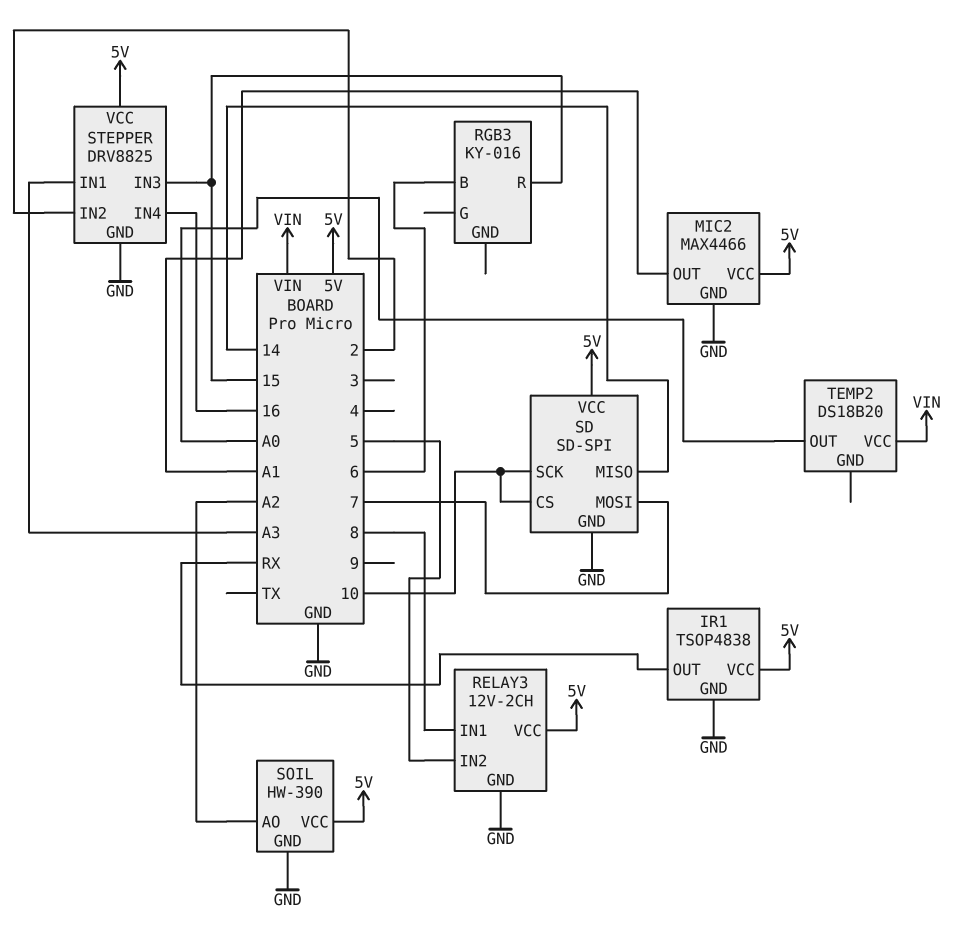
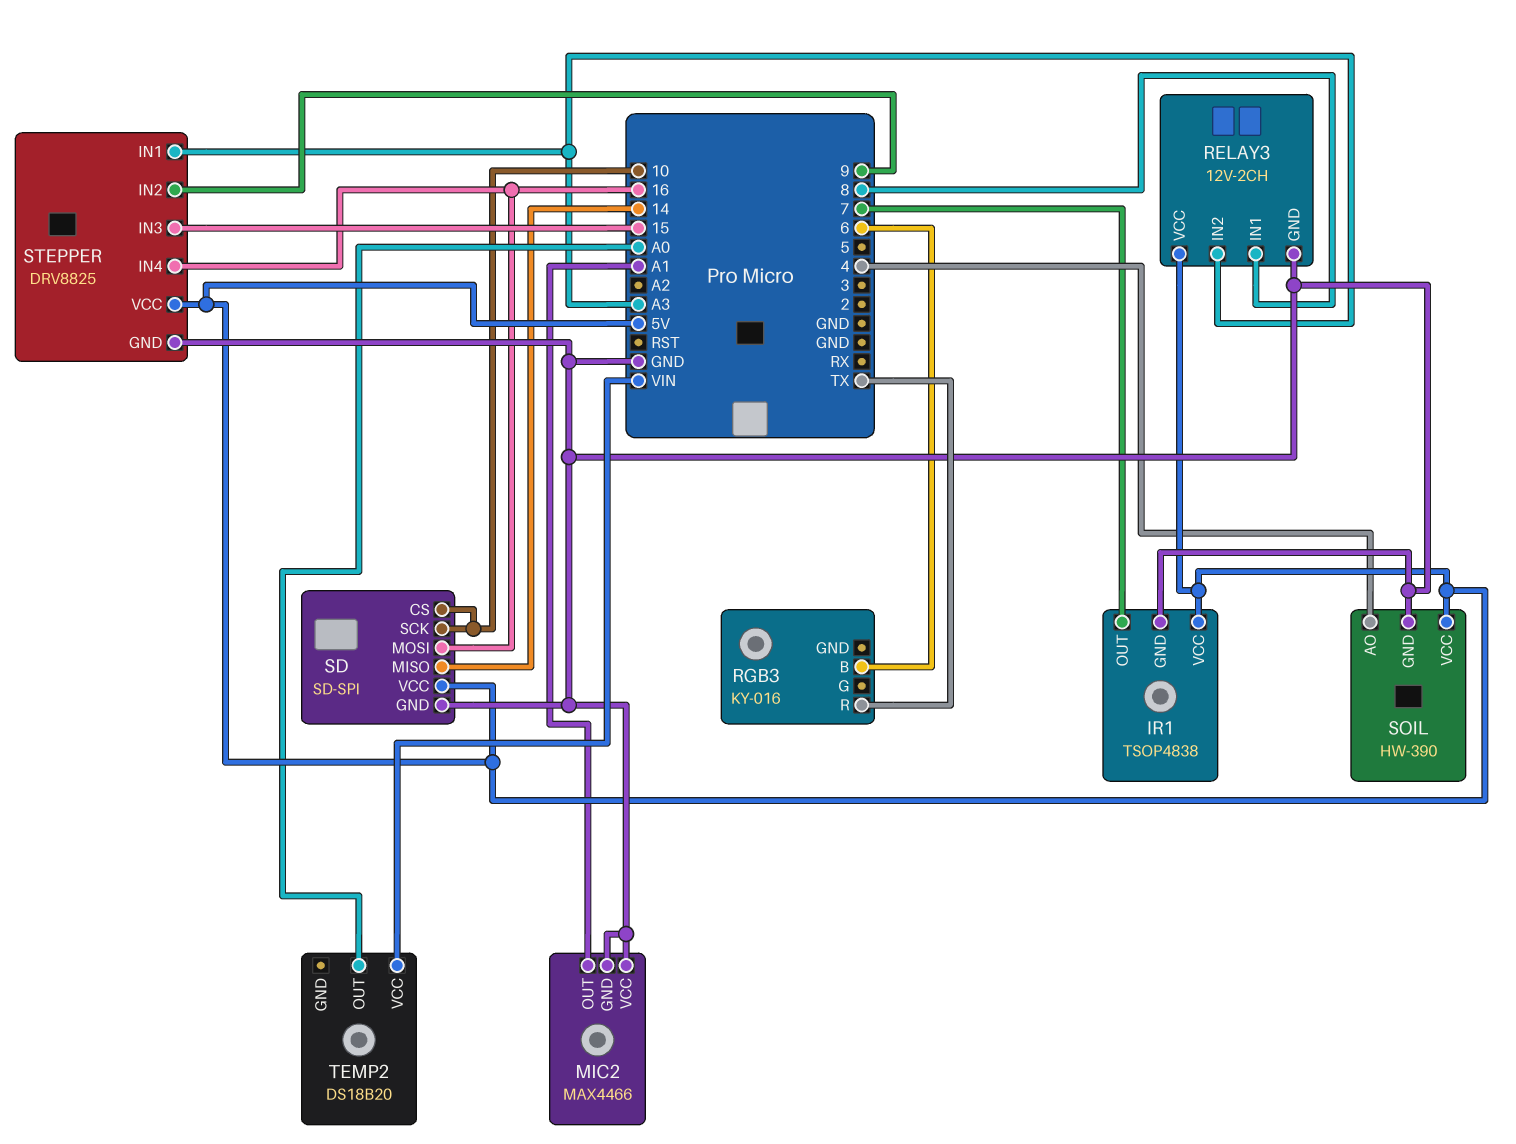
IR1 pin OUT: RX -> 7
MIC2 pin VCC: 5V -> GND
RELAY3 pin IN2: 5 -> A3
RGB3 pin R: 15 -> TX
SD pin MOSI: 7 -> 16
SOIL pin AO: A2 -> 4
STEPPER pin IN2: 2 -> 9

